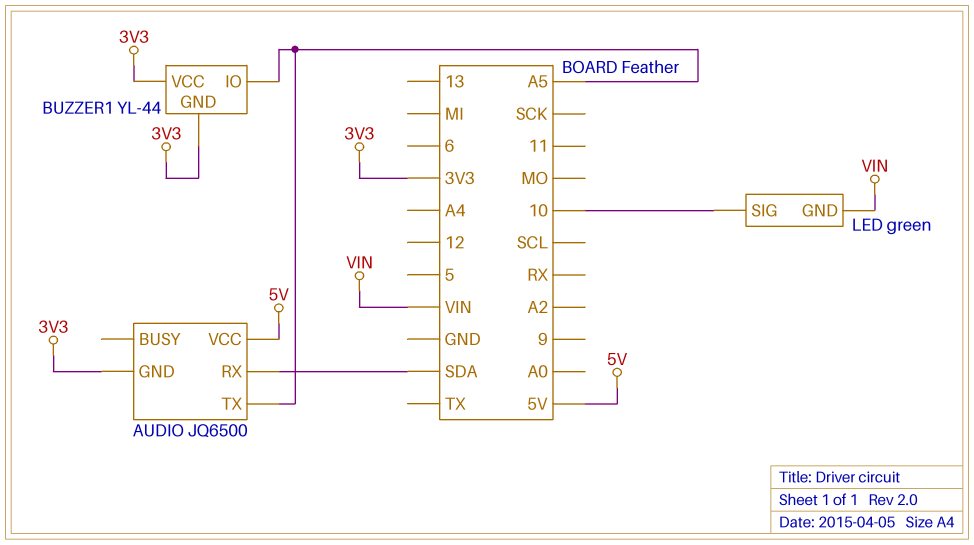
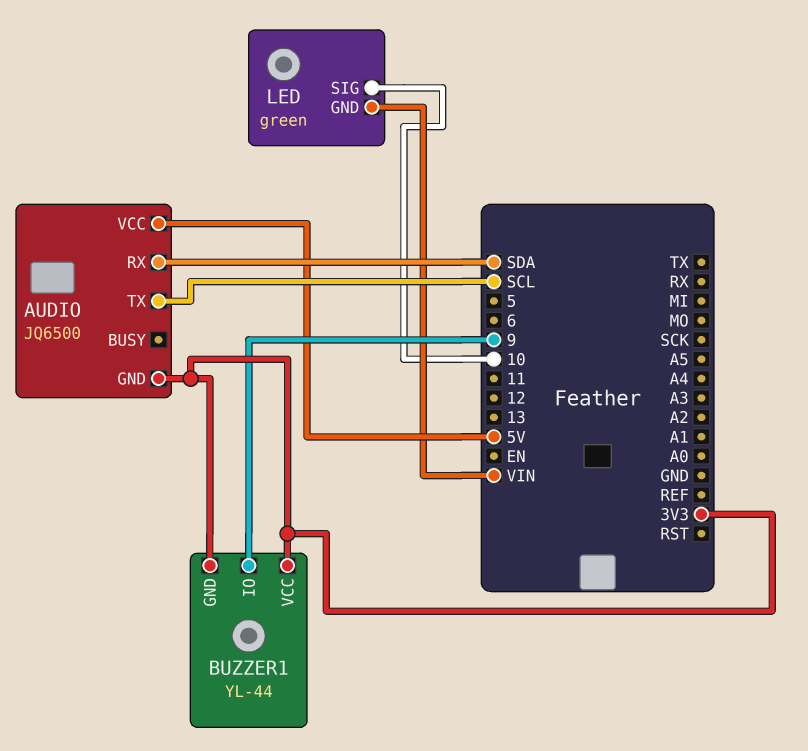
AUDIO pin TX: A5 -> SCL
BUZZER1 pin IO: A5 -> 9

